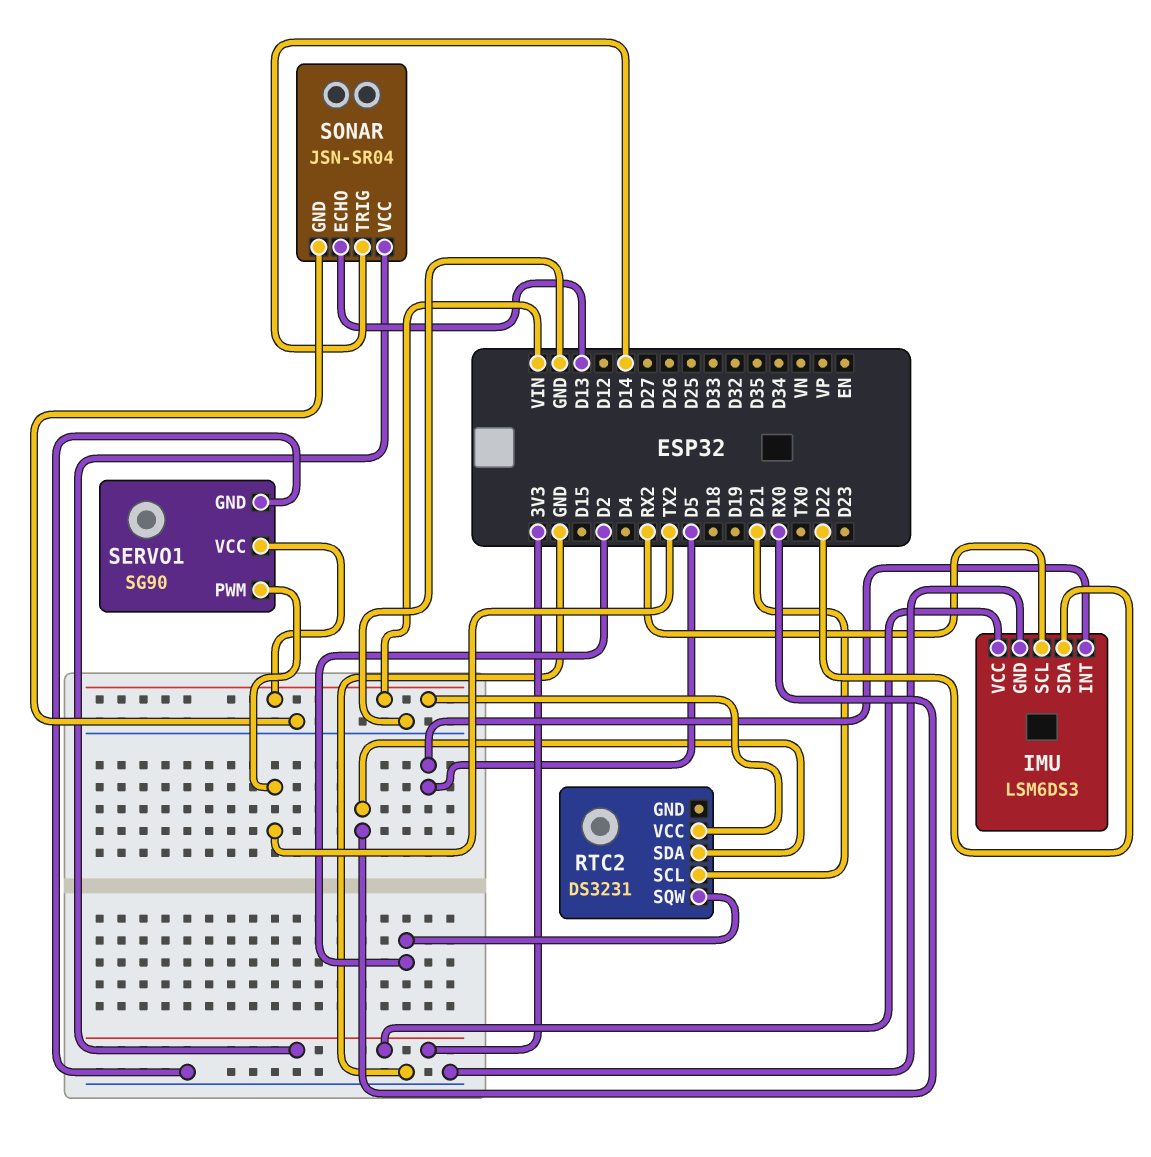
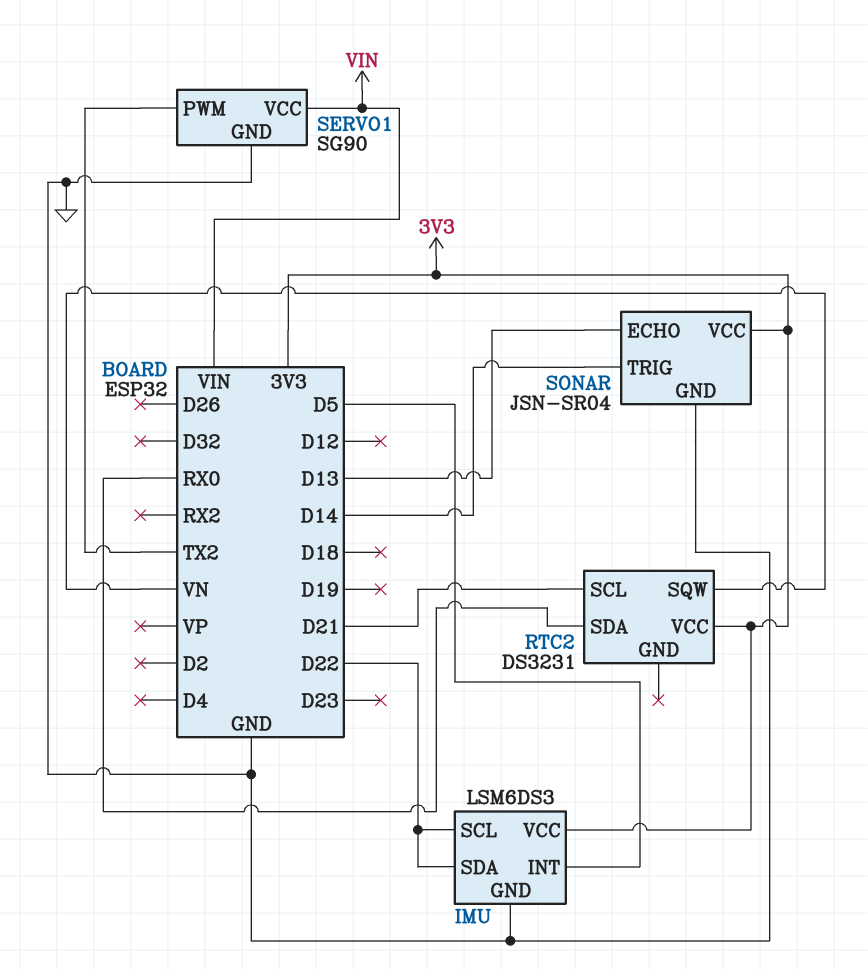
IMU pin SCL: RX2 -> D22
RTC2 pin SQW: D2 -> VN
RTC2 pin VCC: VIN -> 3V3

